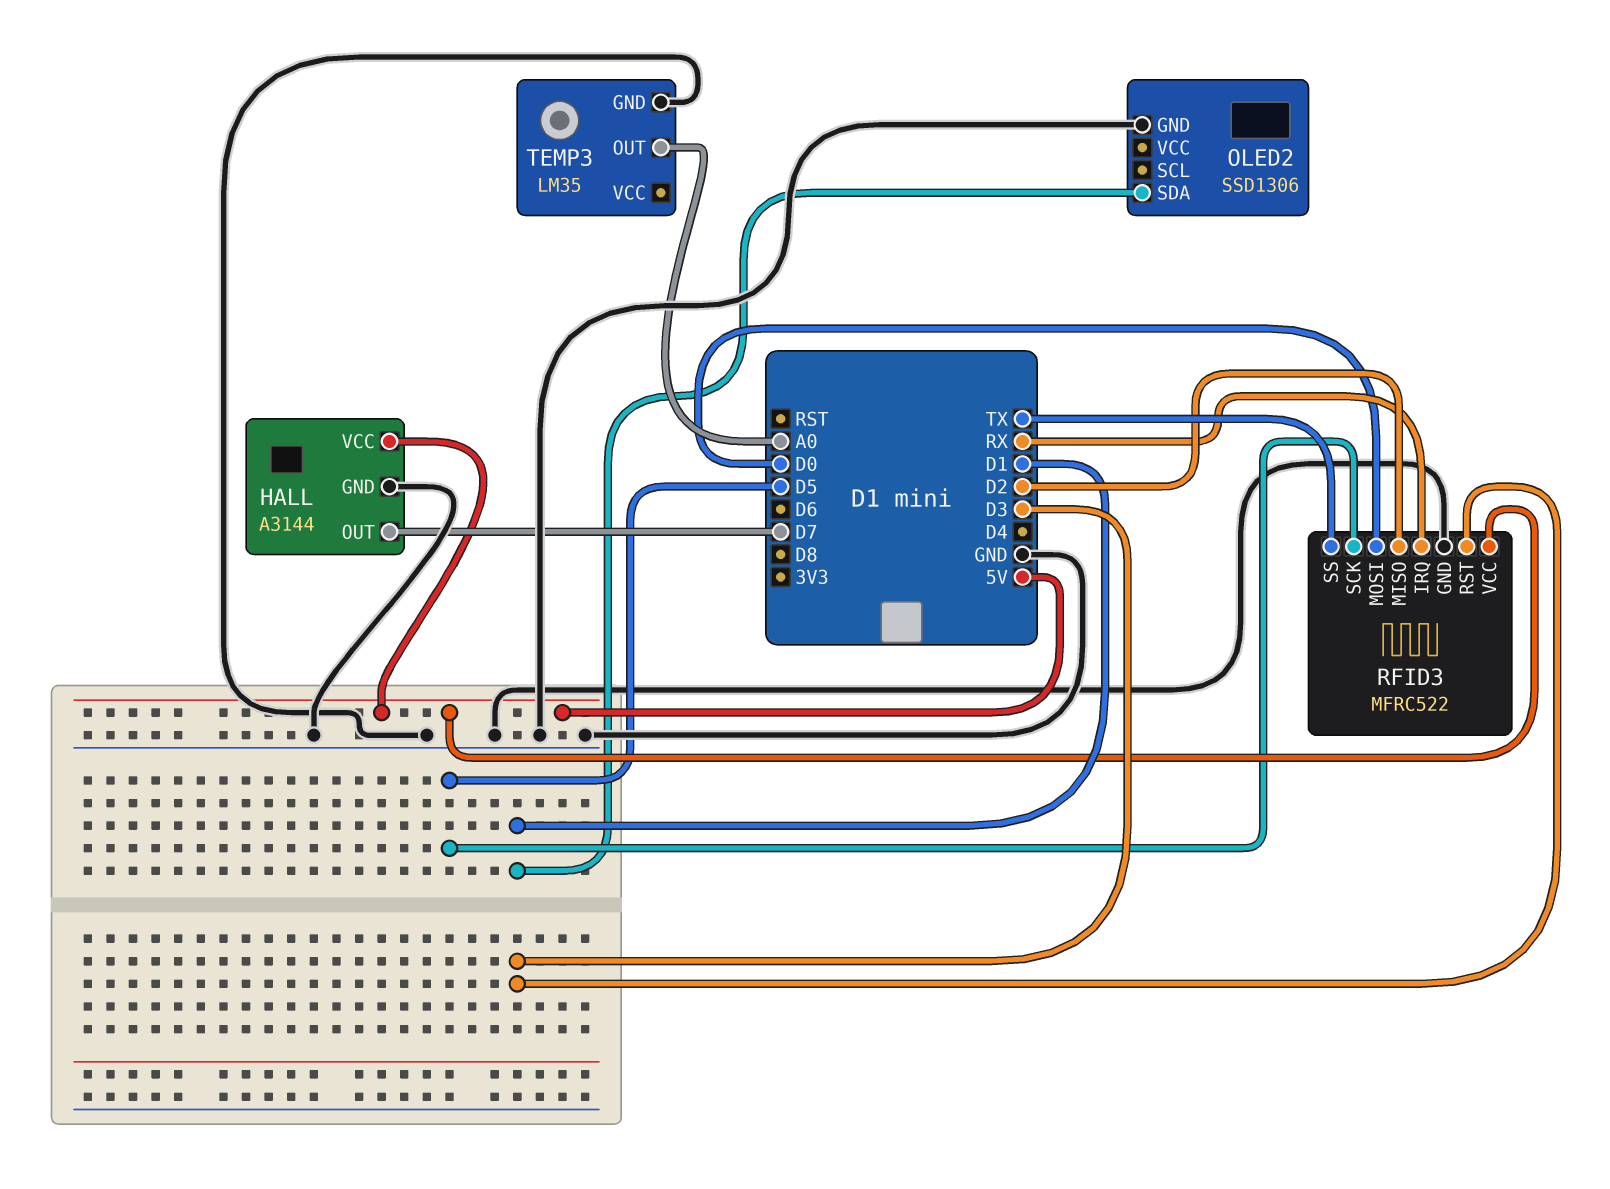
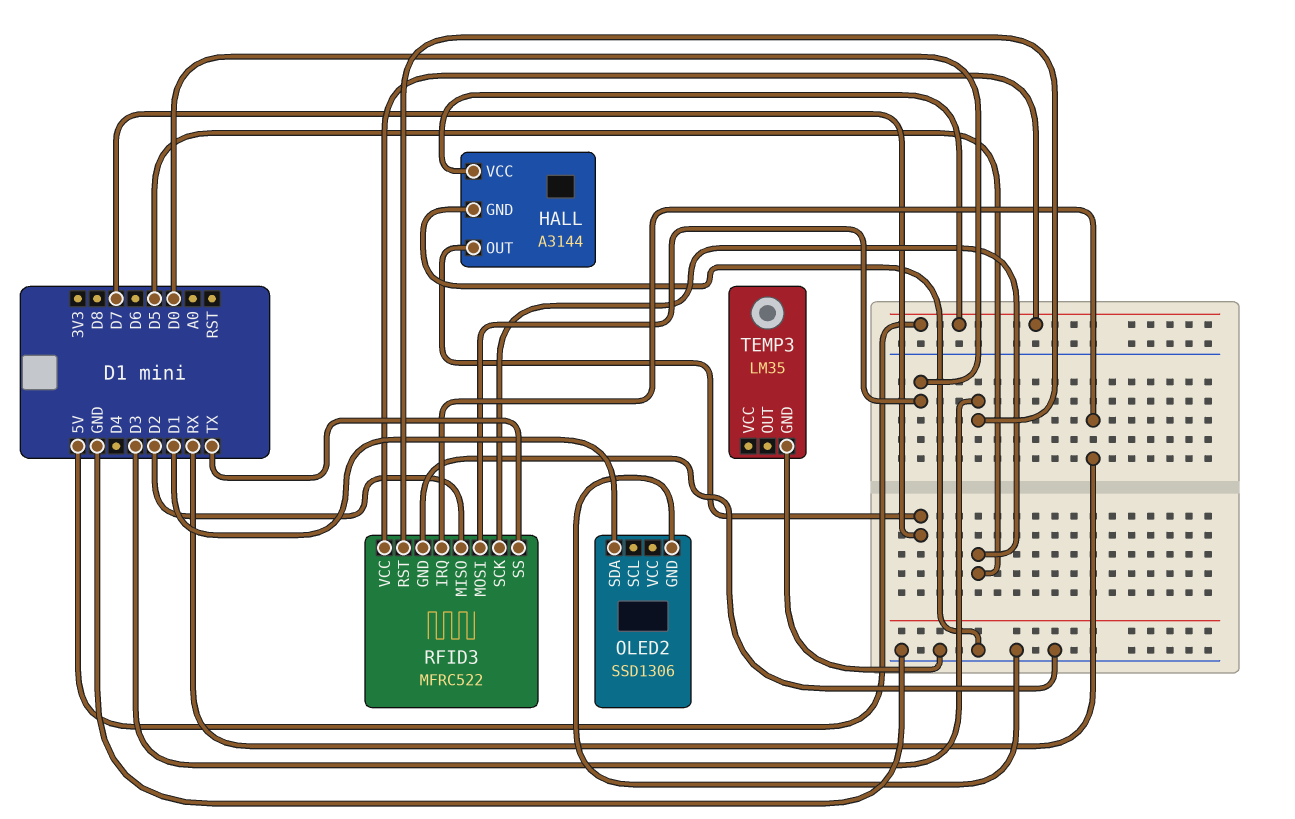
TEMP3 pin OUT: A0 -> none

